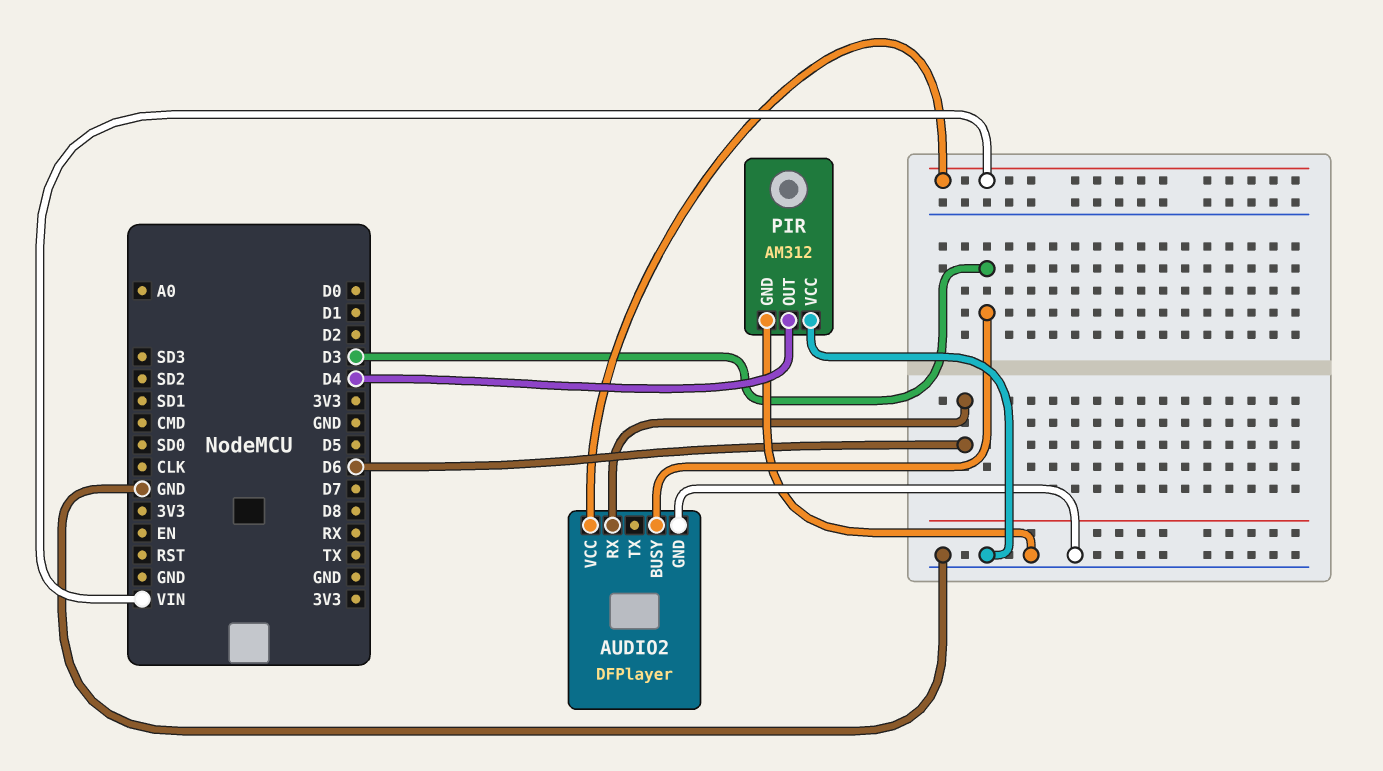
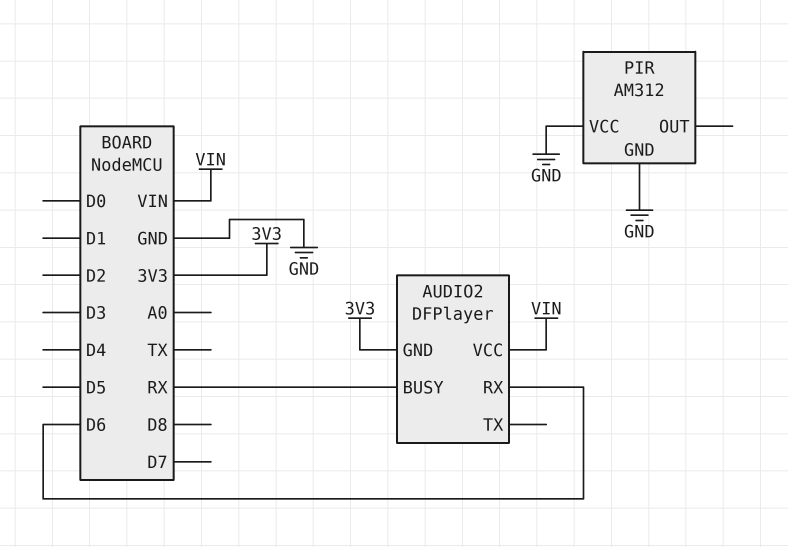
AUDIO2 pin BUSY: D3 -> RX
AUDIO2 pin GND: GND -> 3V3
PIR pin OUT: D4 -> none

